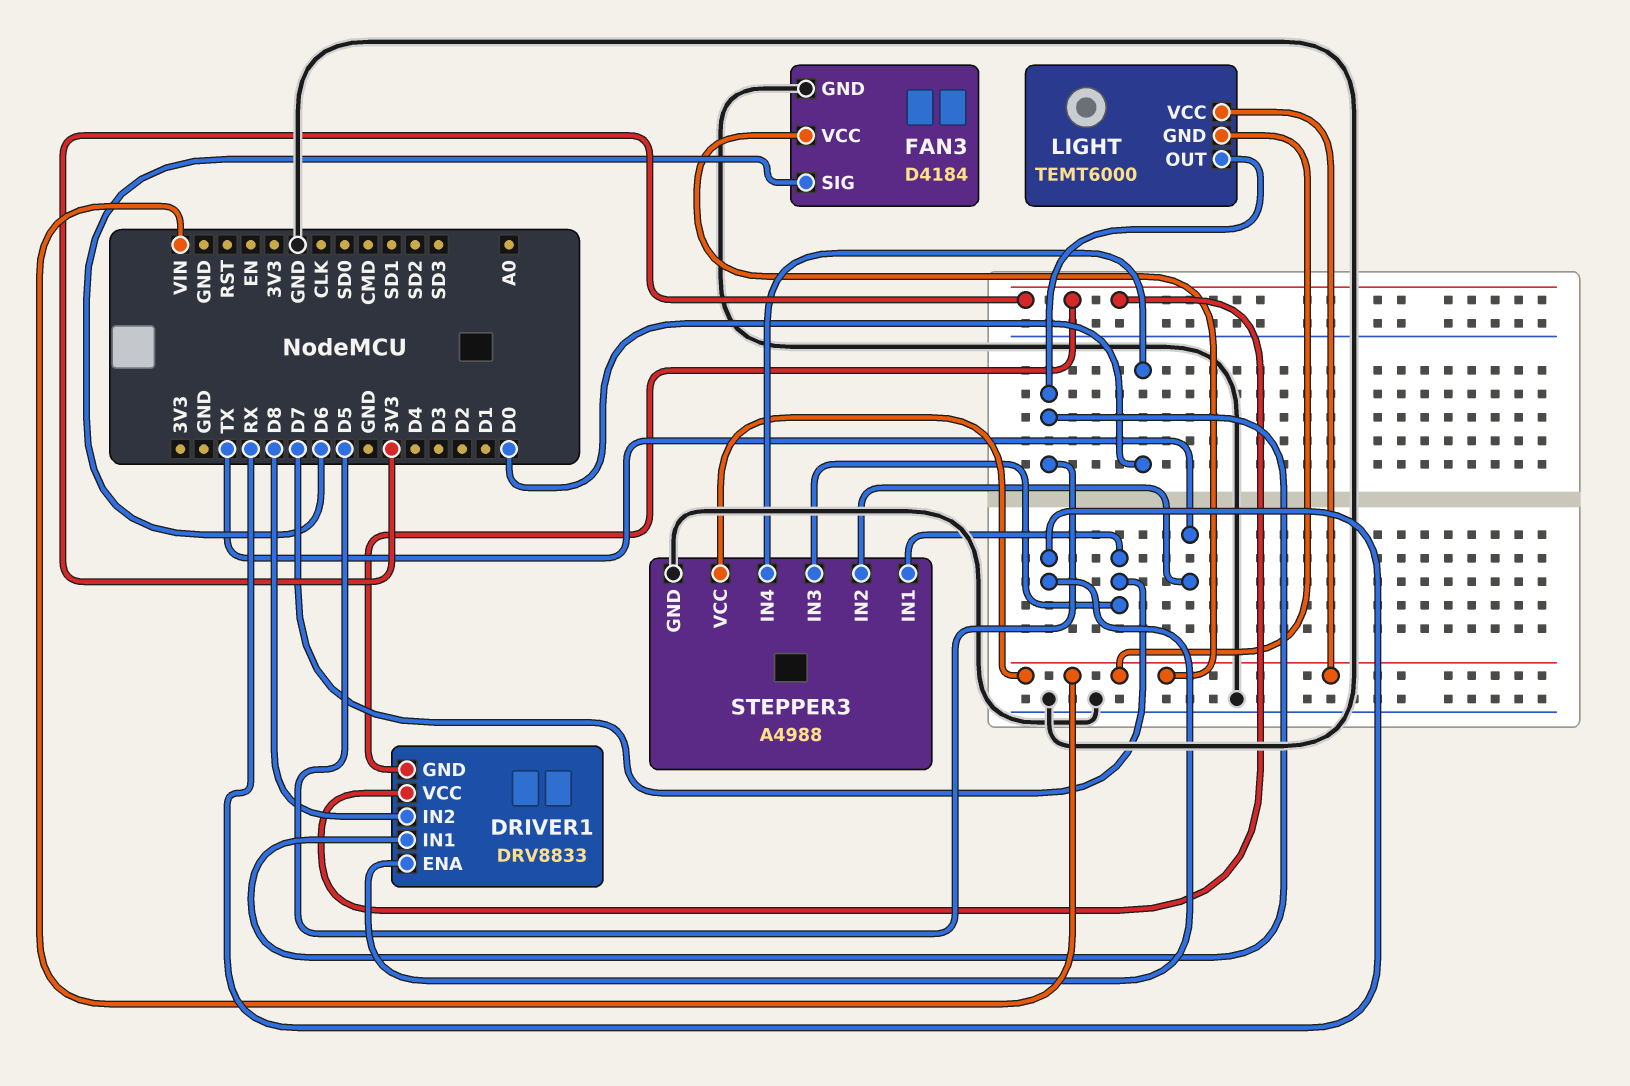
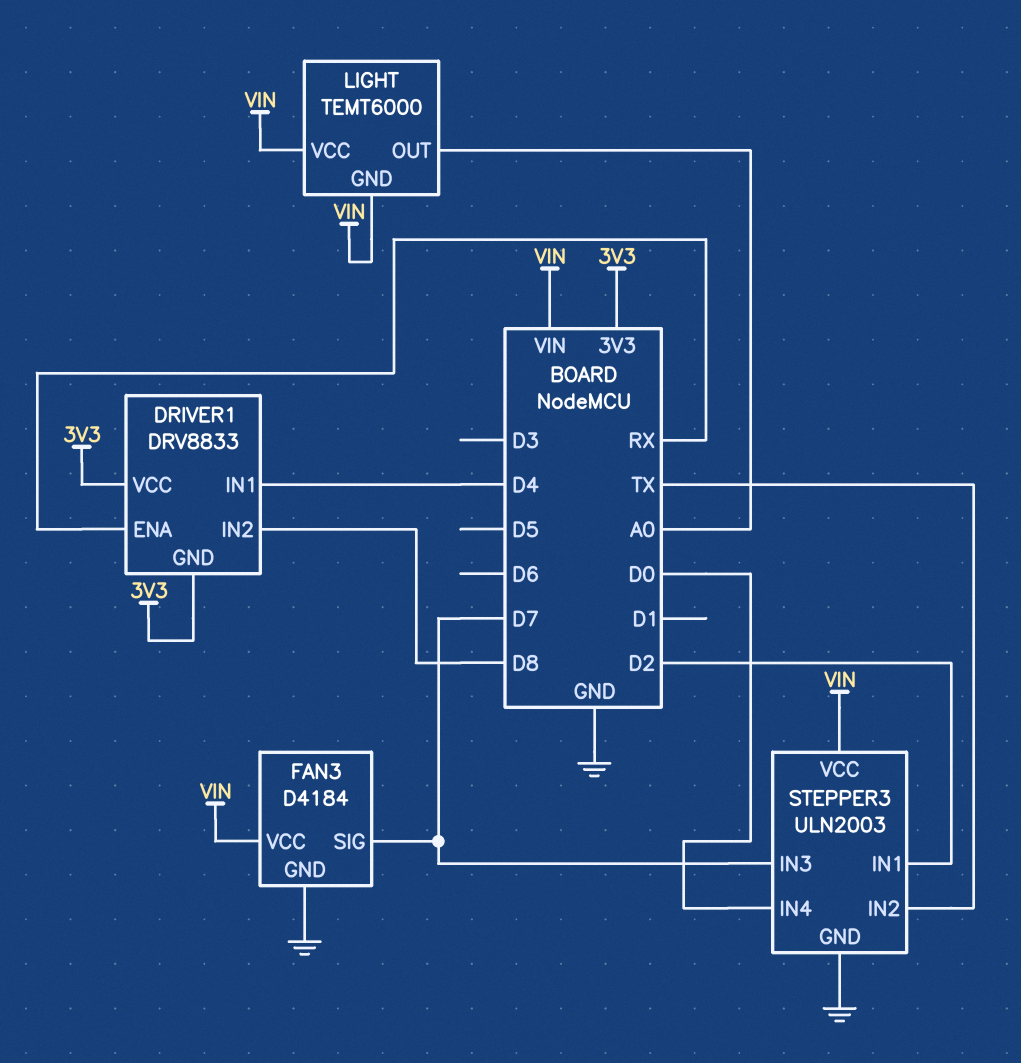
DRIVER1 pin IN1: D5 -> D4
FAN3 pin SIG: D6 -> D7
LIGHT pin OUT: D5 -> A0
STEPPER3: A4988 -> ULN2003
STEPPER3 pin IN1: D7 -> D2

